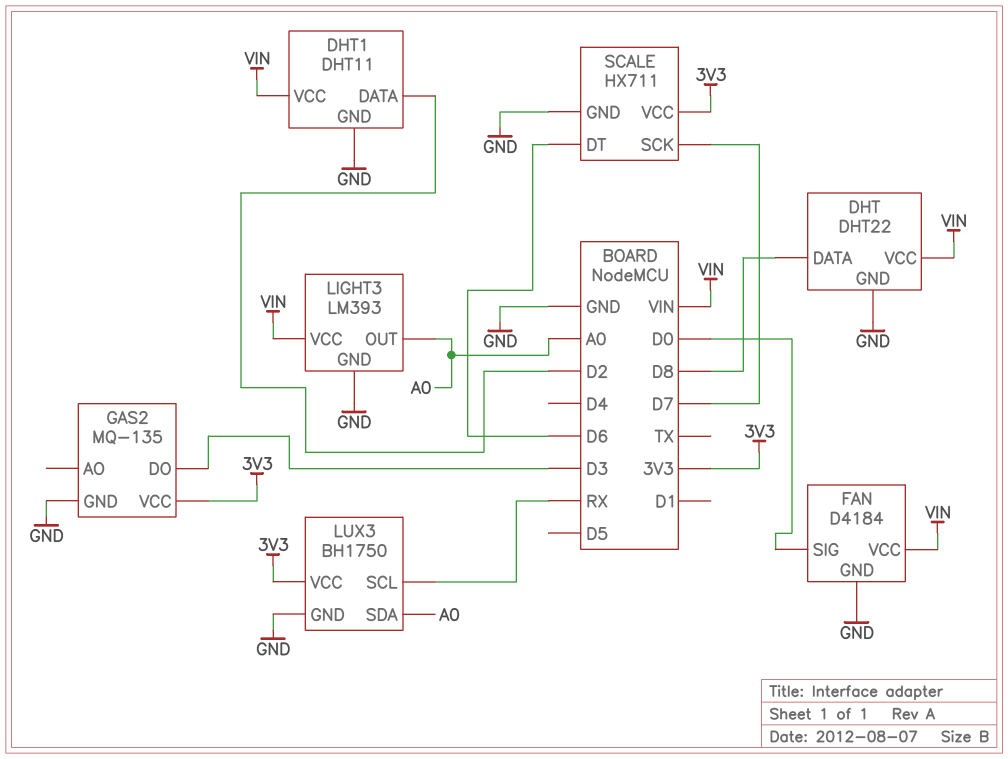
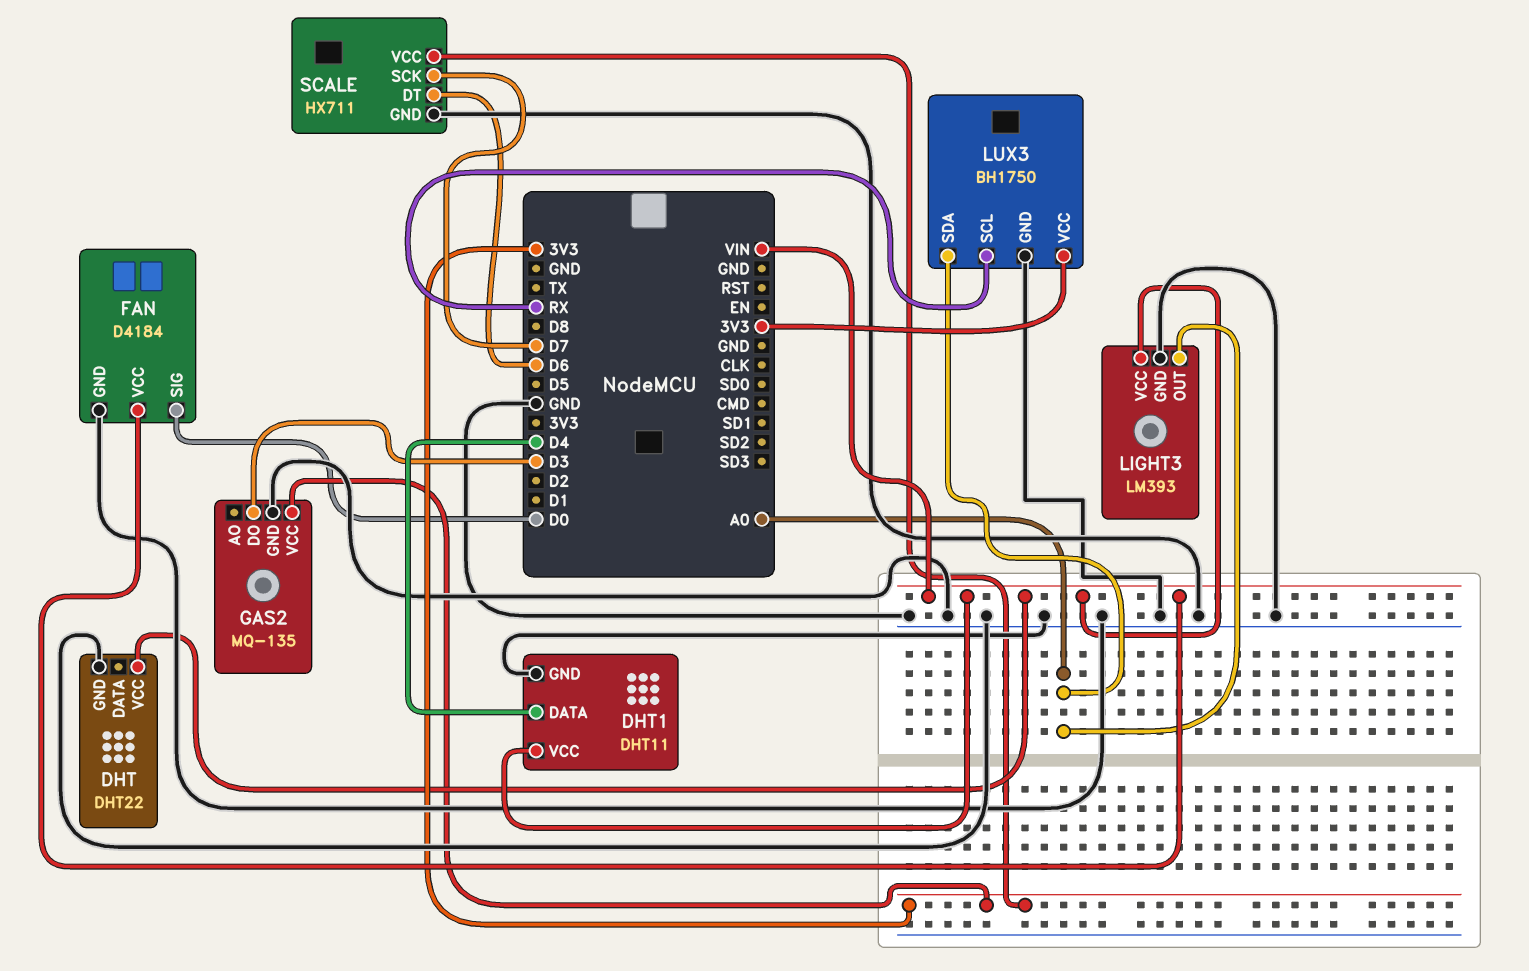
DHT pin DATA: D8 -> none
DHT1 pin DATA: D2 -> D4

